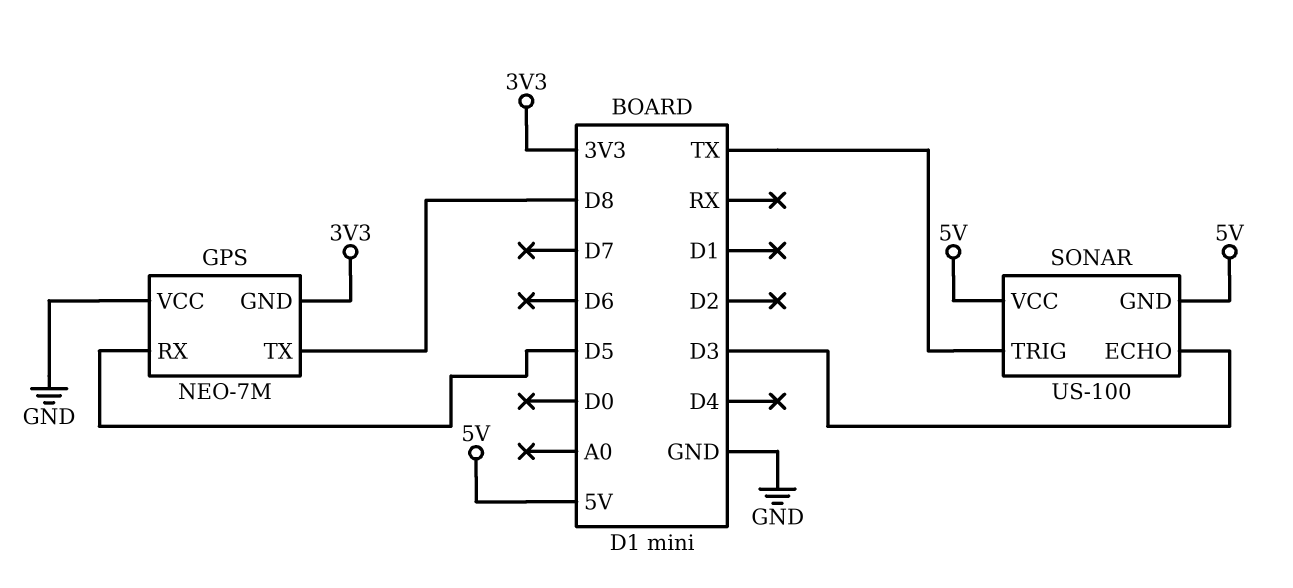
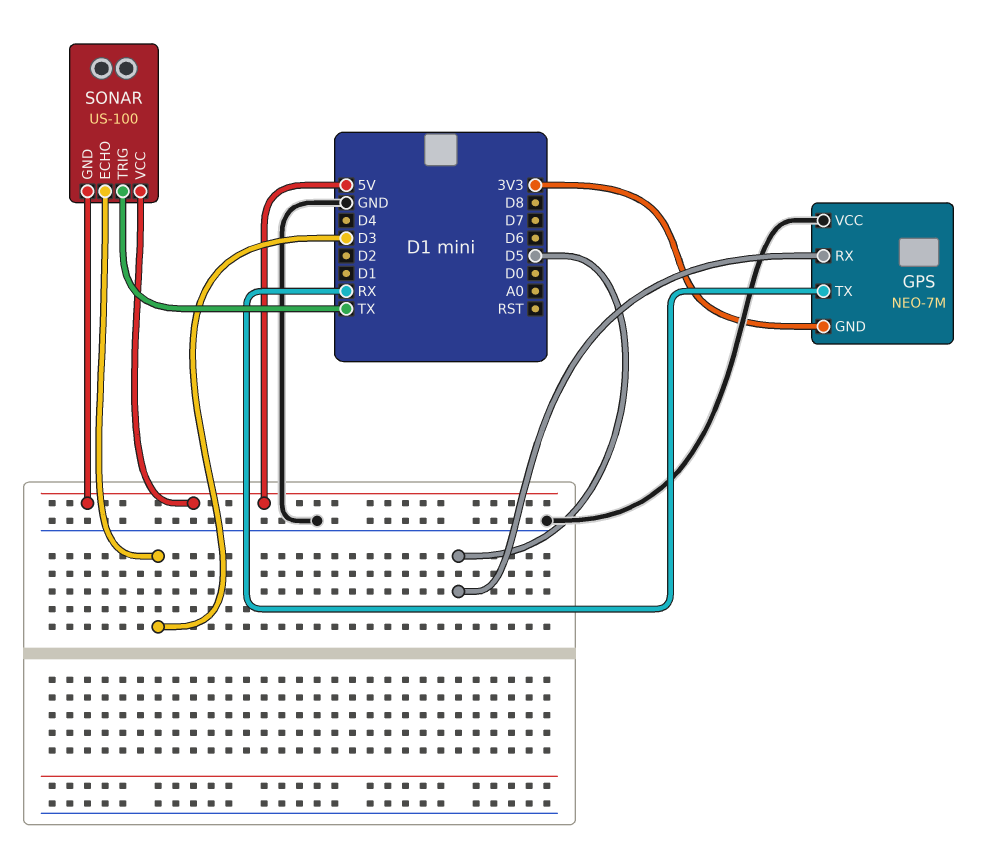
GPS pin TX: D8 -> RX

